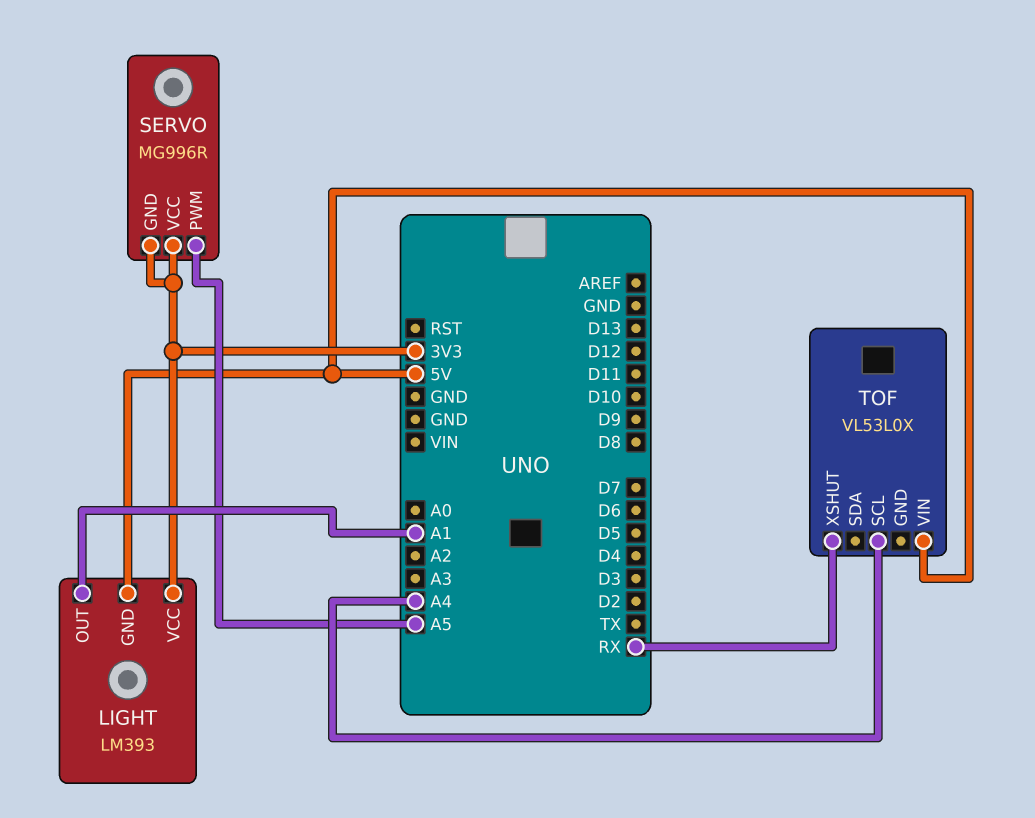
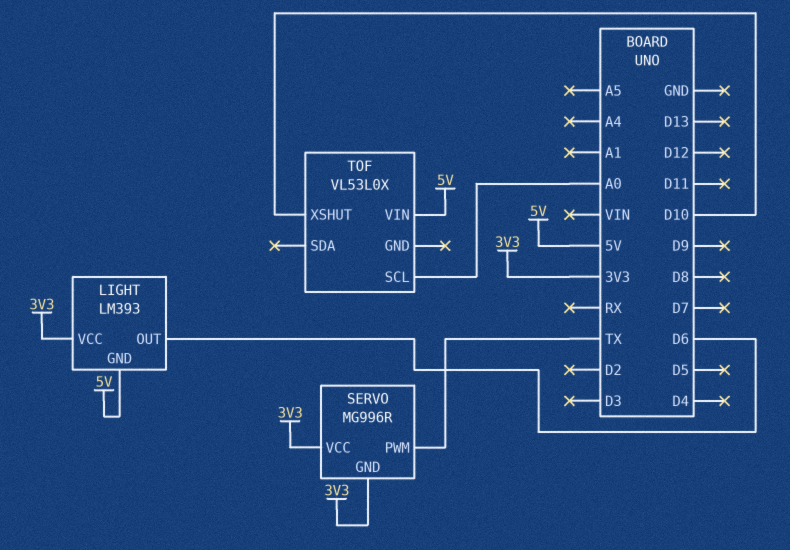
LIGHT pin OUT: A1 -> D6
SERVO pin PWM: A5 -> TX
TOF pin SCL: A4 -> A0
TOF pin XSHUT: RX -> D10

